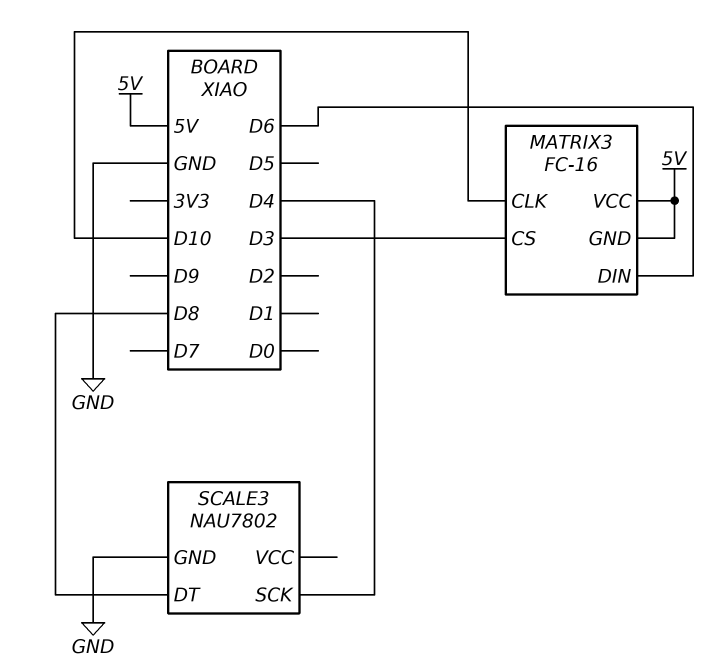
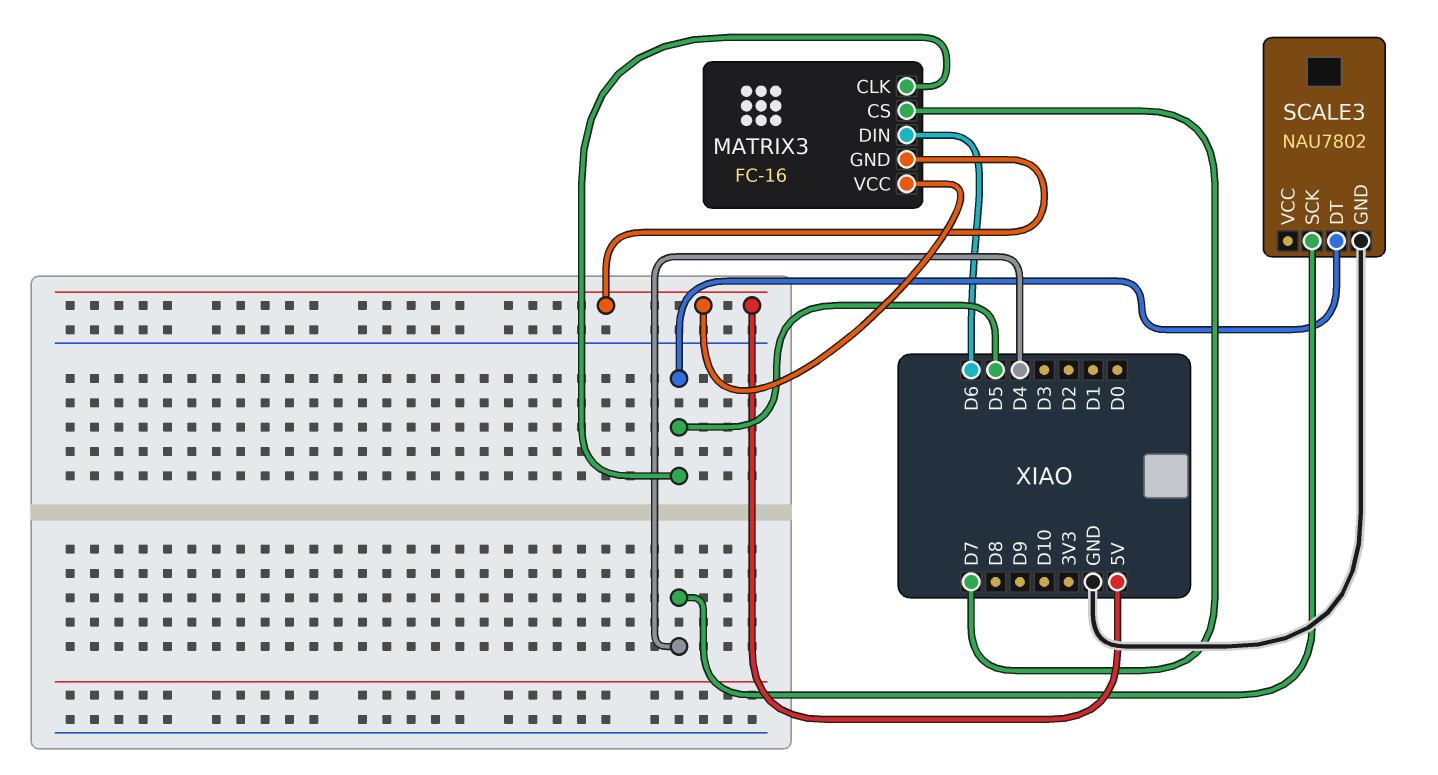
MATRIX3 pin CLK: D10 -> D5
MATRIX3 pin CS: D3 -> D7
SCALE3 pin DT: D8 -> D5

